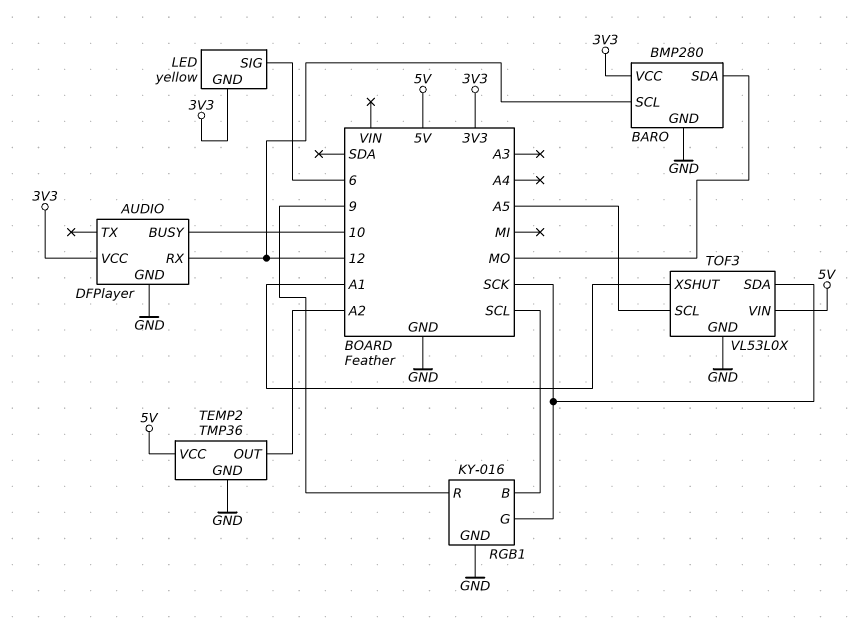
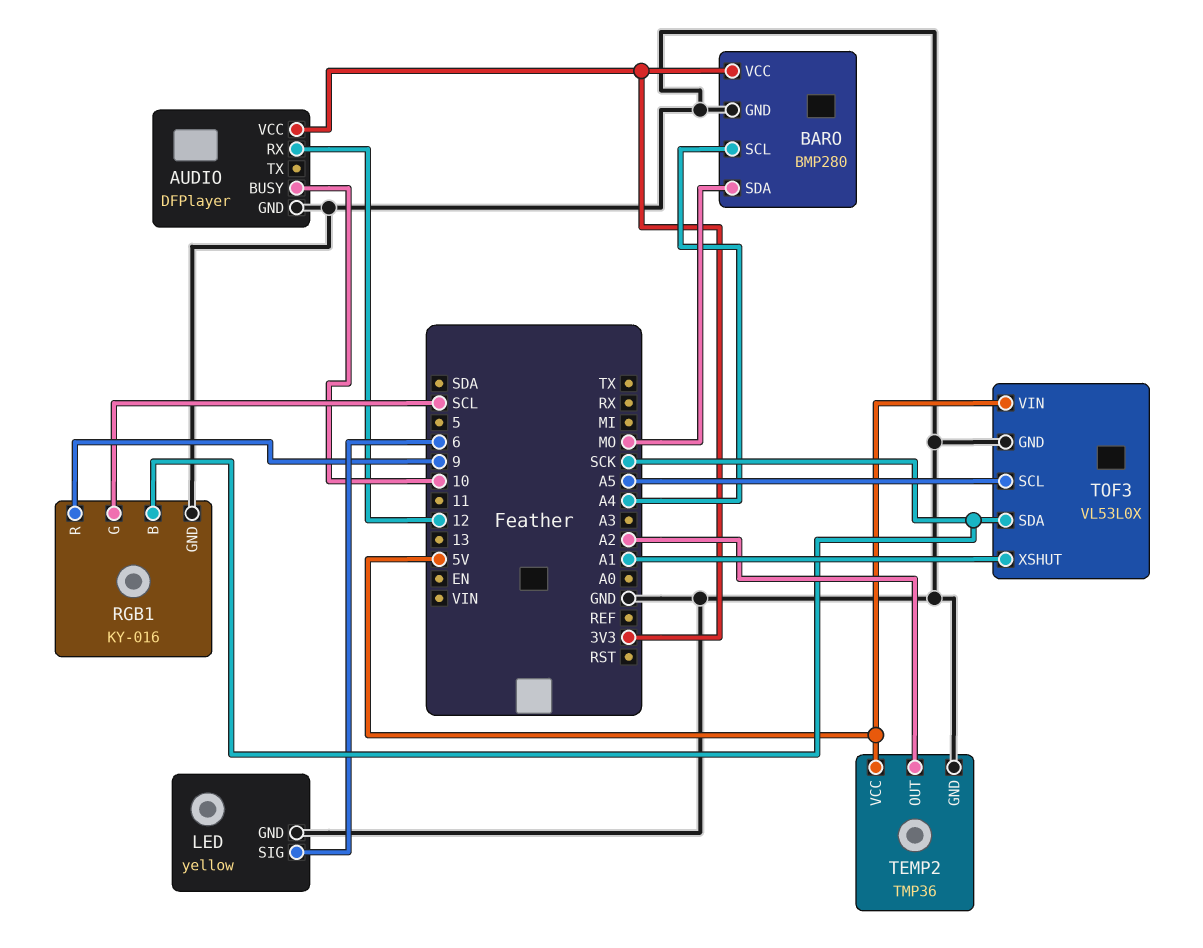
BARO pin SCL: 12 -> A4
LED pin GND: 3V3 -> GND
RGB1 pin B: SCL -> SCK
RGB1 pin G: SCK -> SCL

